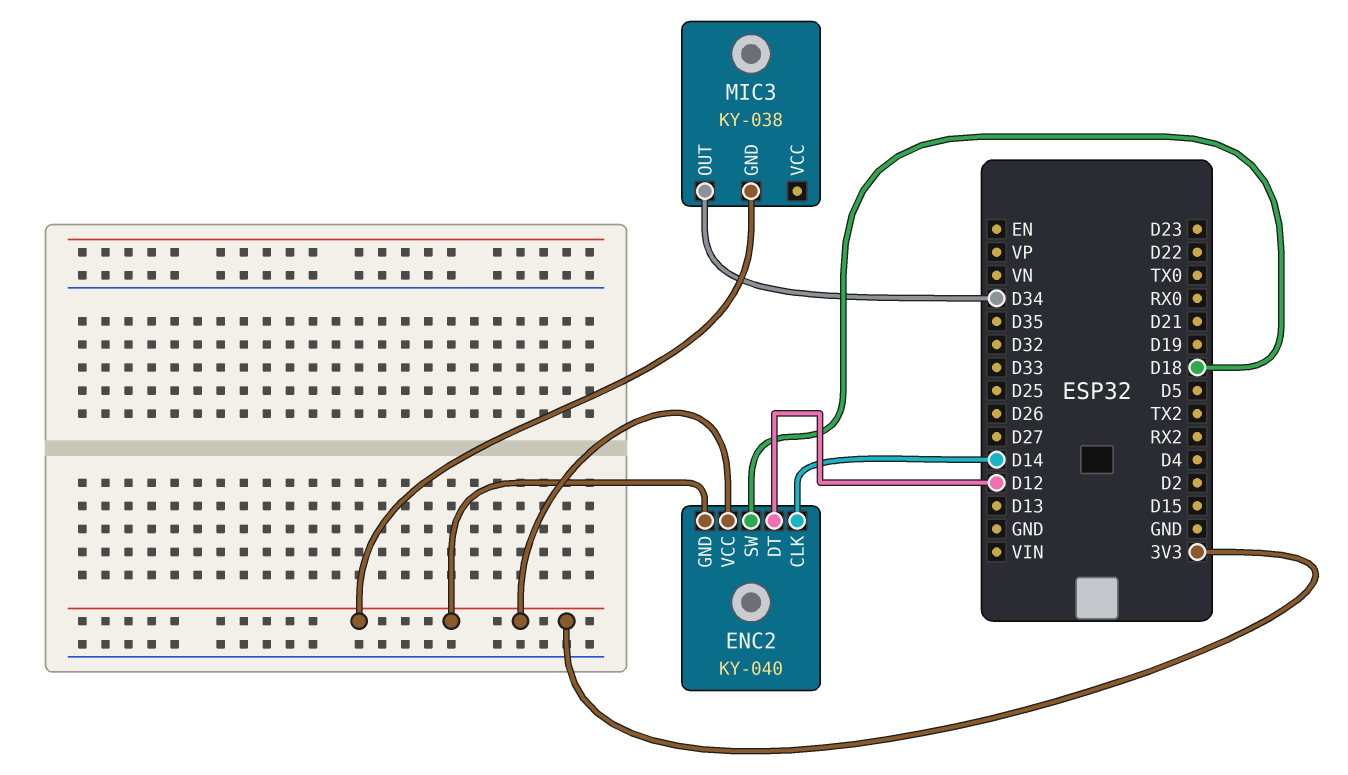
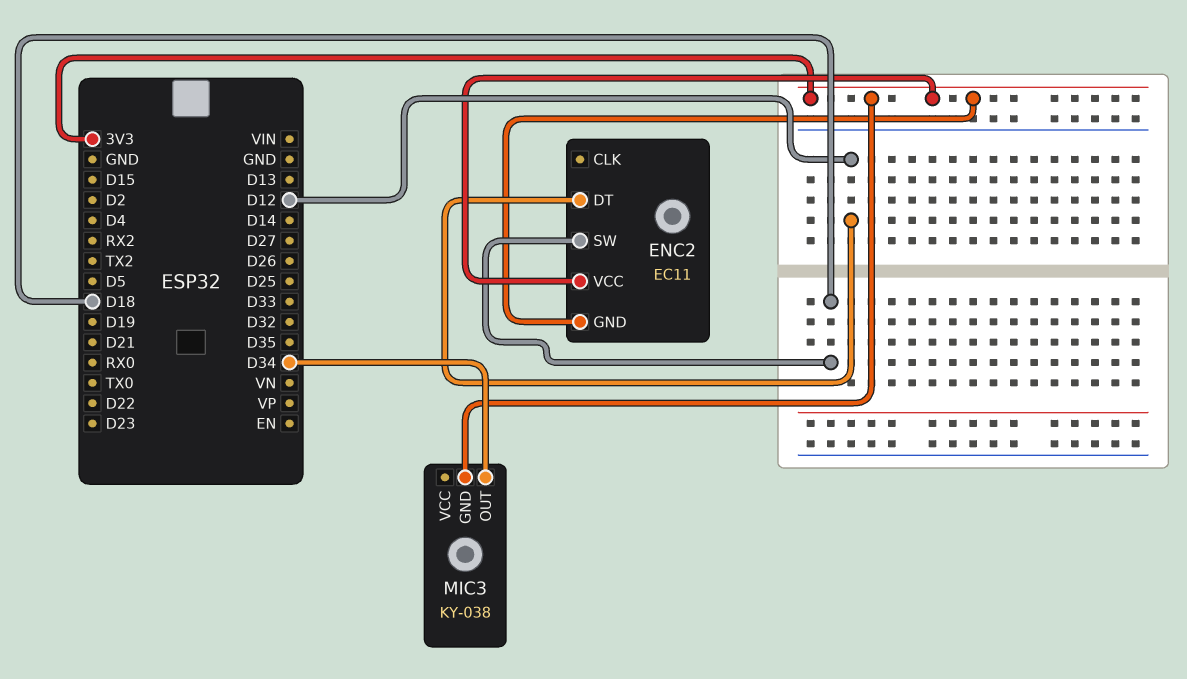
ENC2: KY-040 -> EC11
ENC2 pin CLK: D14 -> none

